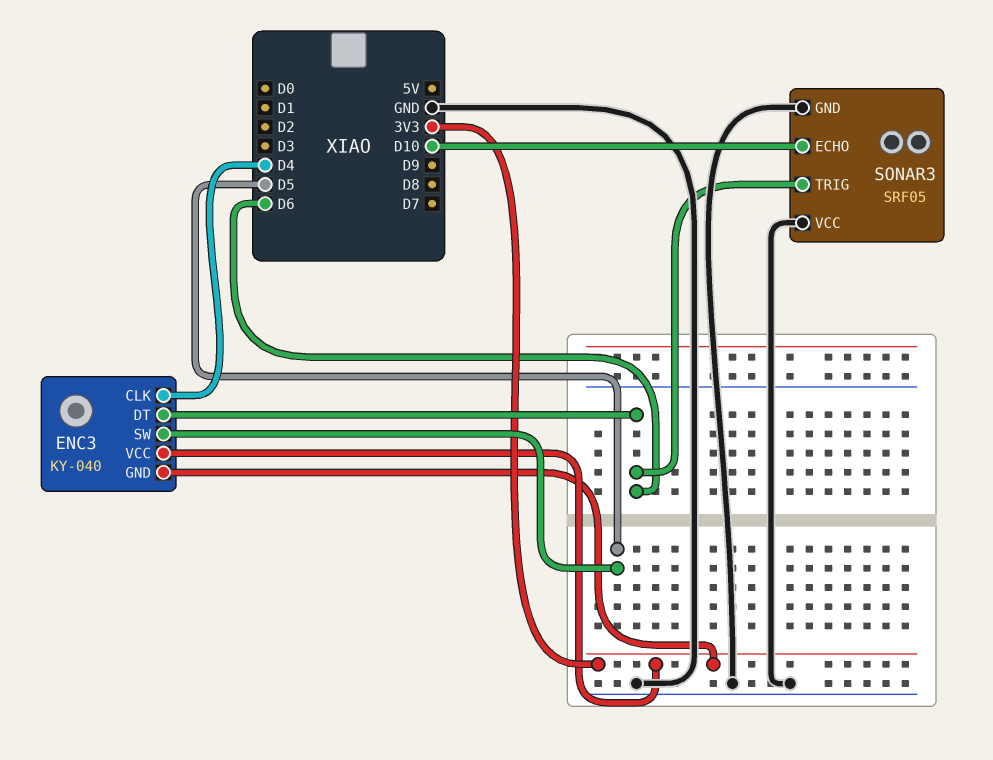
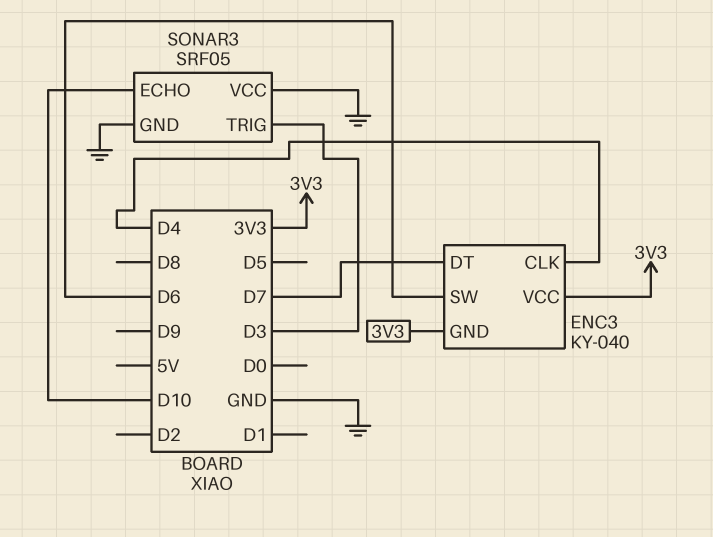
ENC3 pin DT: D6 -> D7
ENC3 pin SW: D5 -> D6
SONAR3 pin TRIG: D6 -> D3

